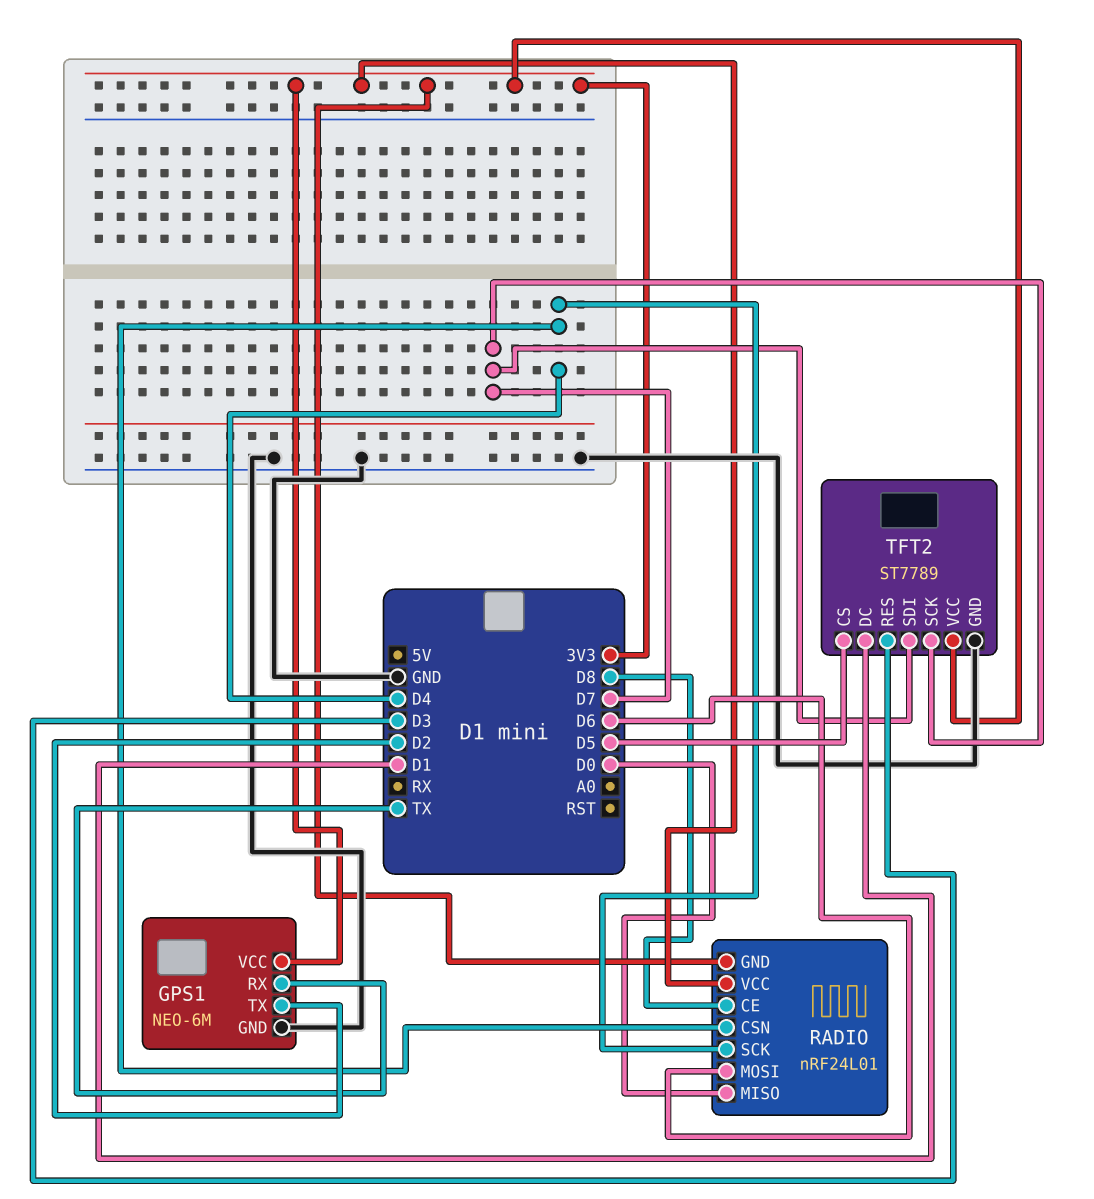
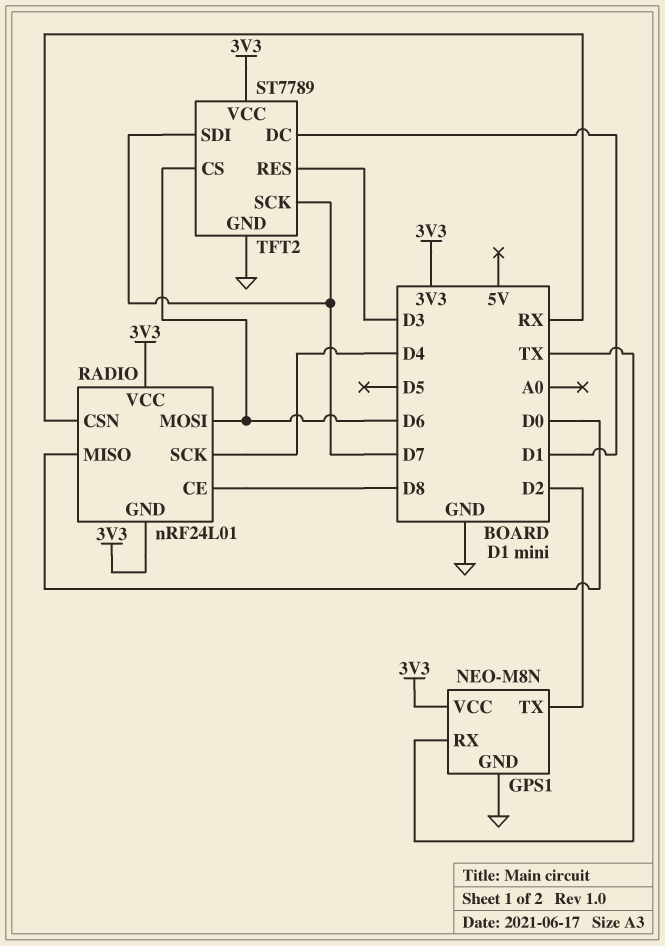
GPS1: NEO-6M -> NEO-M8N
RADIO pin CSN: D4 -> RX
TFT2 pin CS: D5 -> D6

